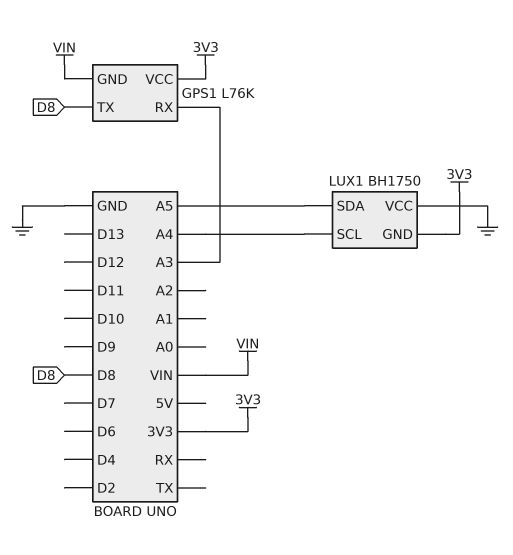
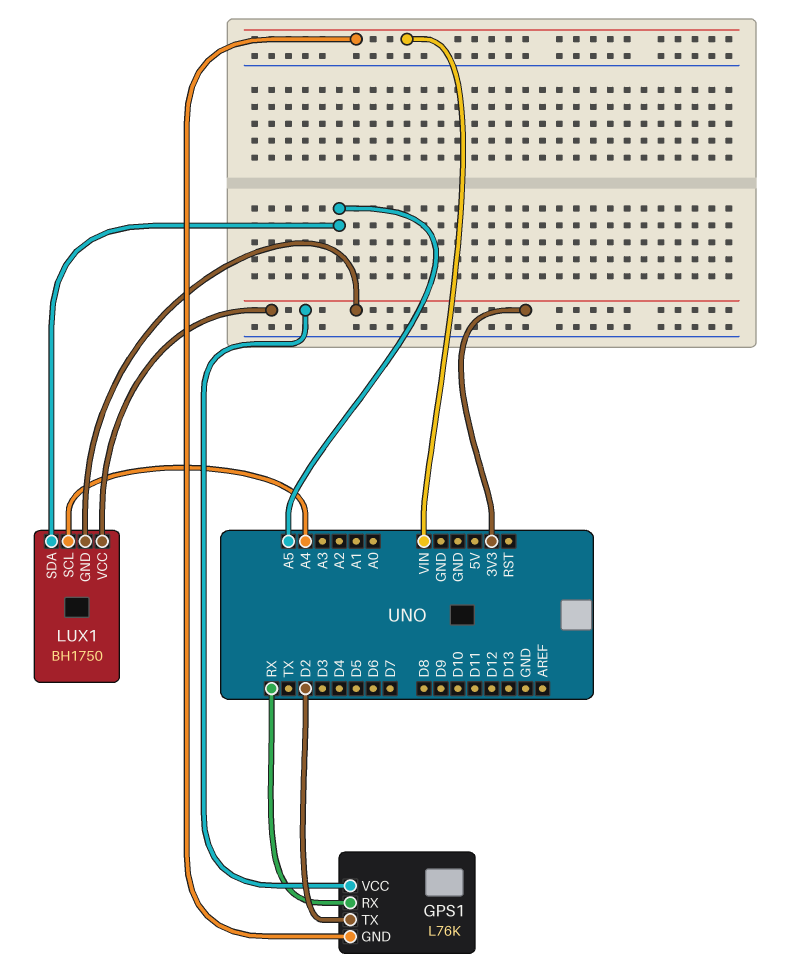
GPS1 pin RX: A3 -> RX
GPS1 pin TX: D8 -> D2
LUX1 pin VCC: GND -> 3V3

